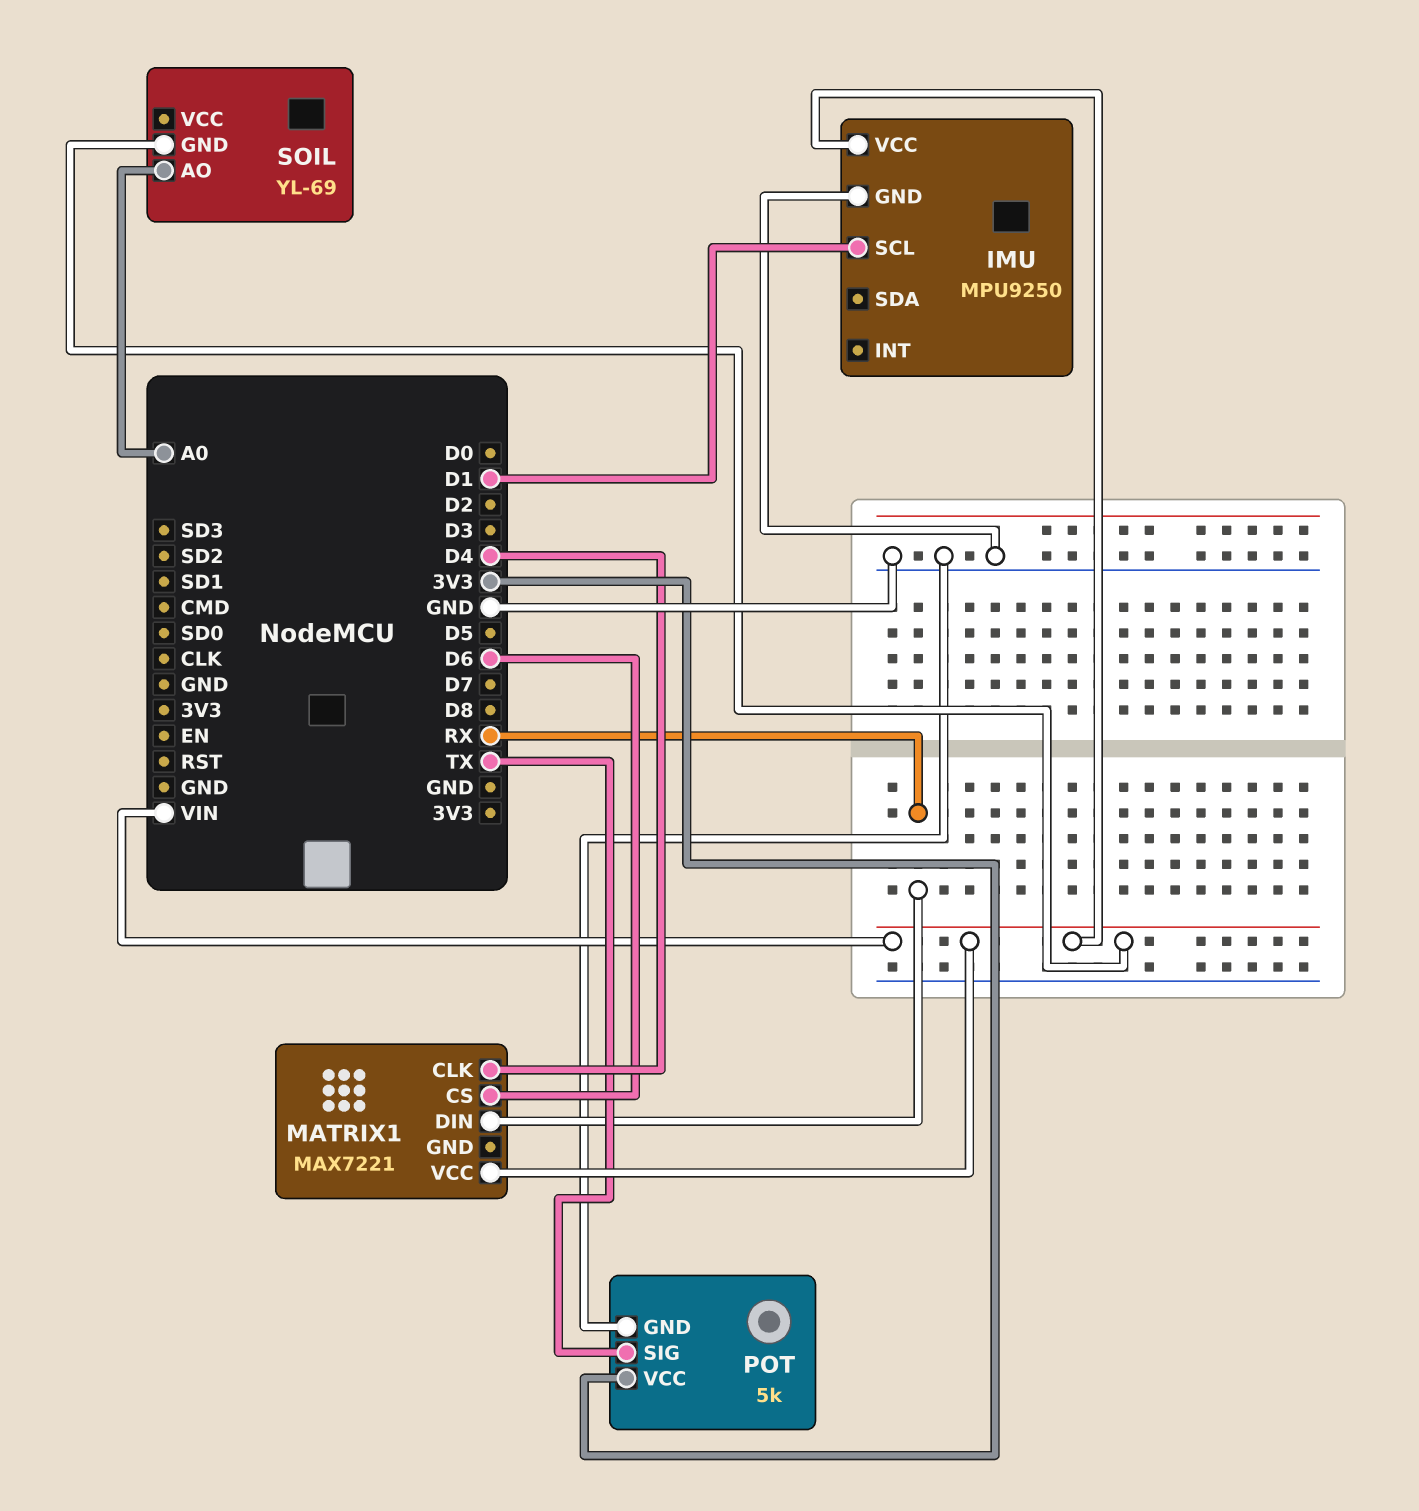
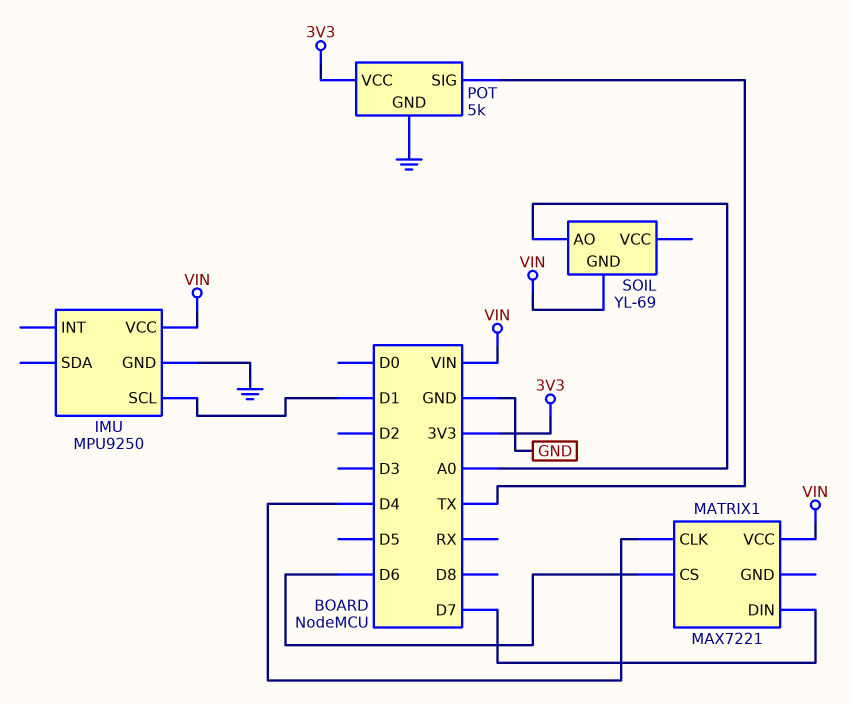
MATRIX1 pin DIN: RX -> D7

